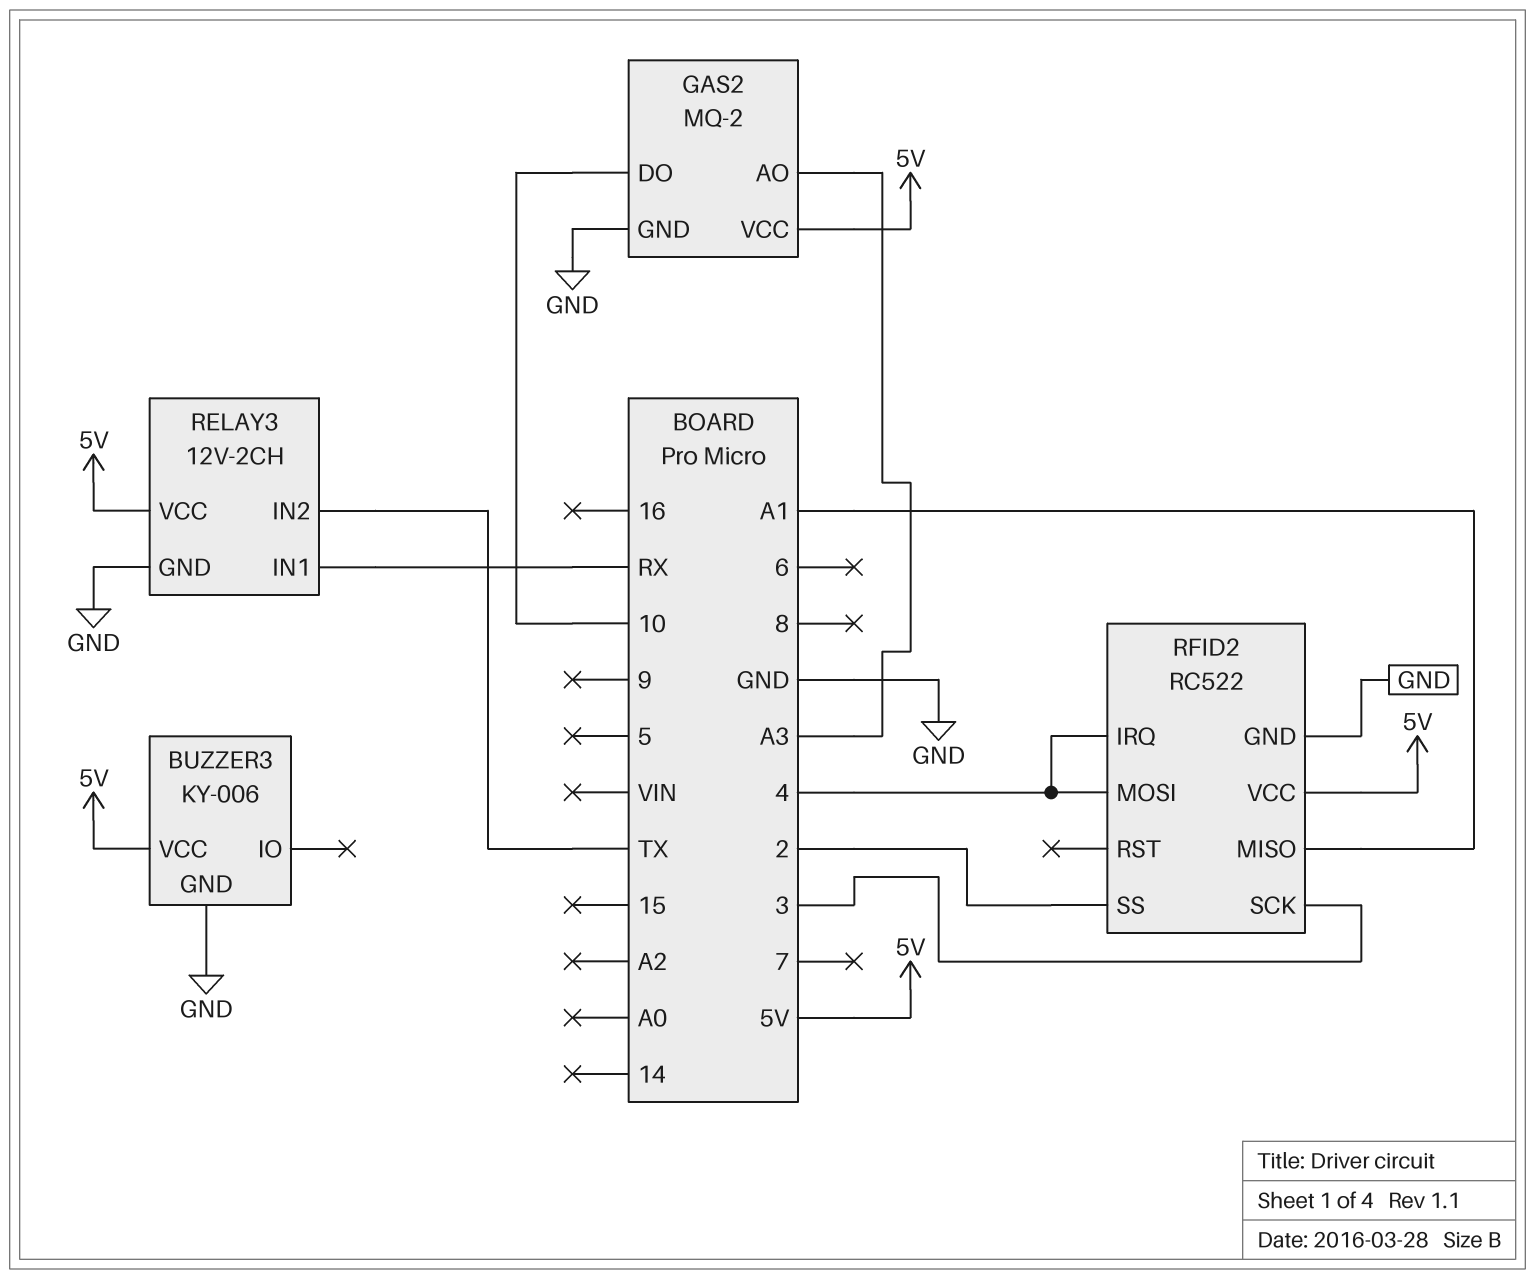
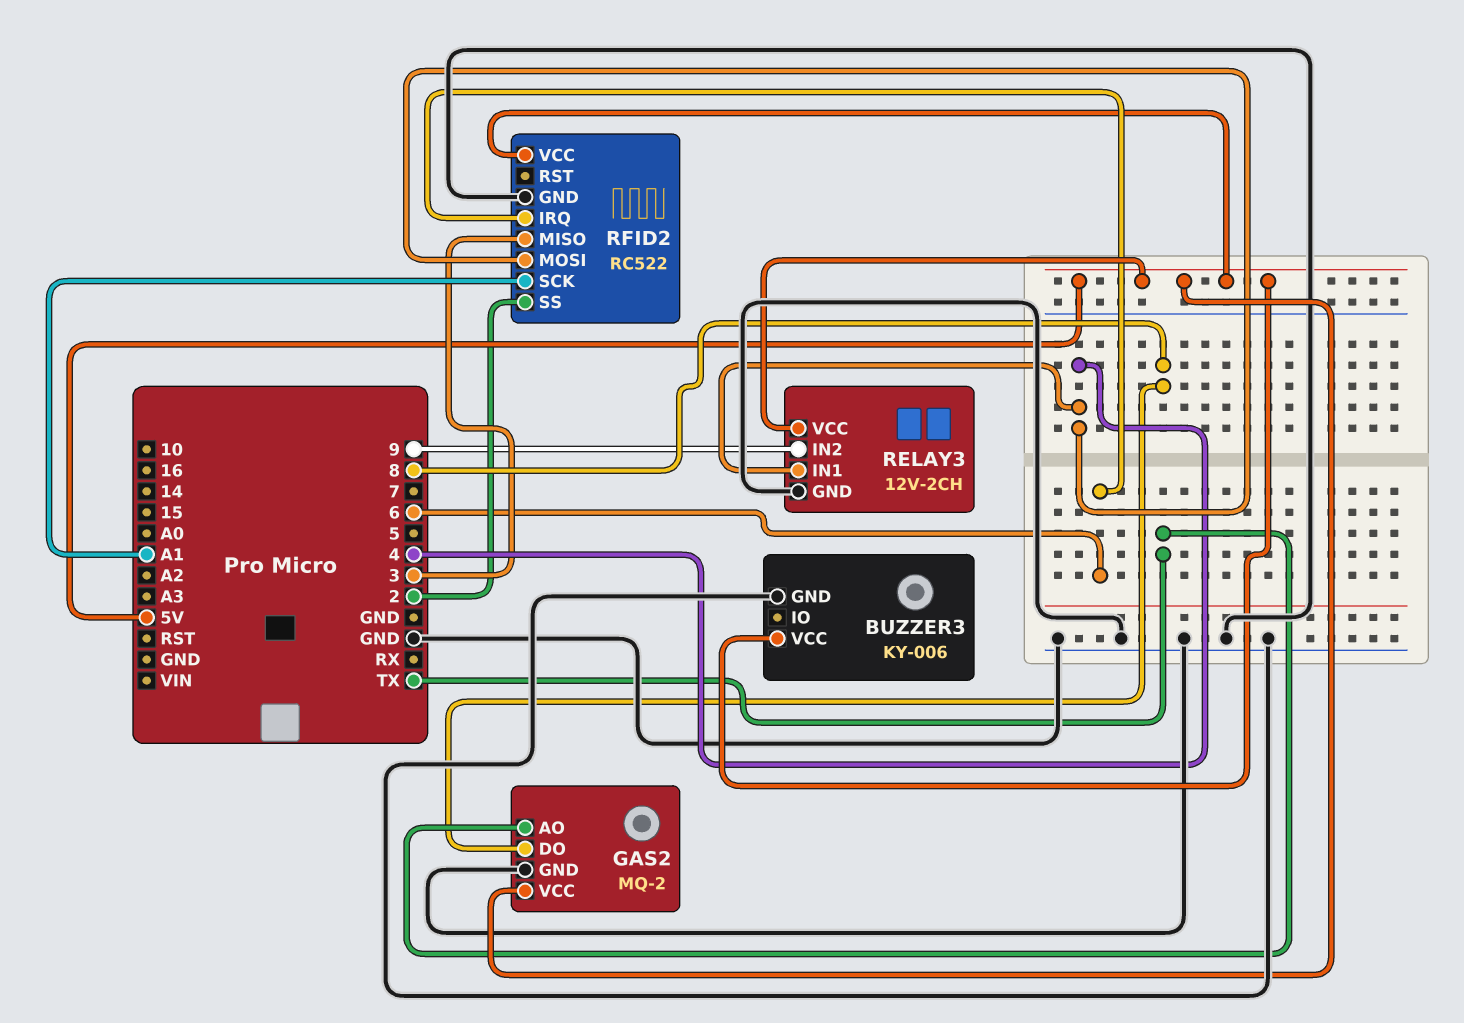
GAS2 pin AO: A3 -> TX
GAS2 pin DO: 10 -> 8
RELAY3 pin IN1: RX -> 4
RELAY3 pin IN2: TX -> 9
RFID2 pin IRQ: 4 -> 6
RFID2 pin MISO: A1 -> 3
RFID2 pin SCK: 3 -> A1

